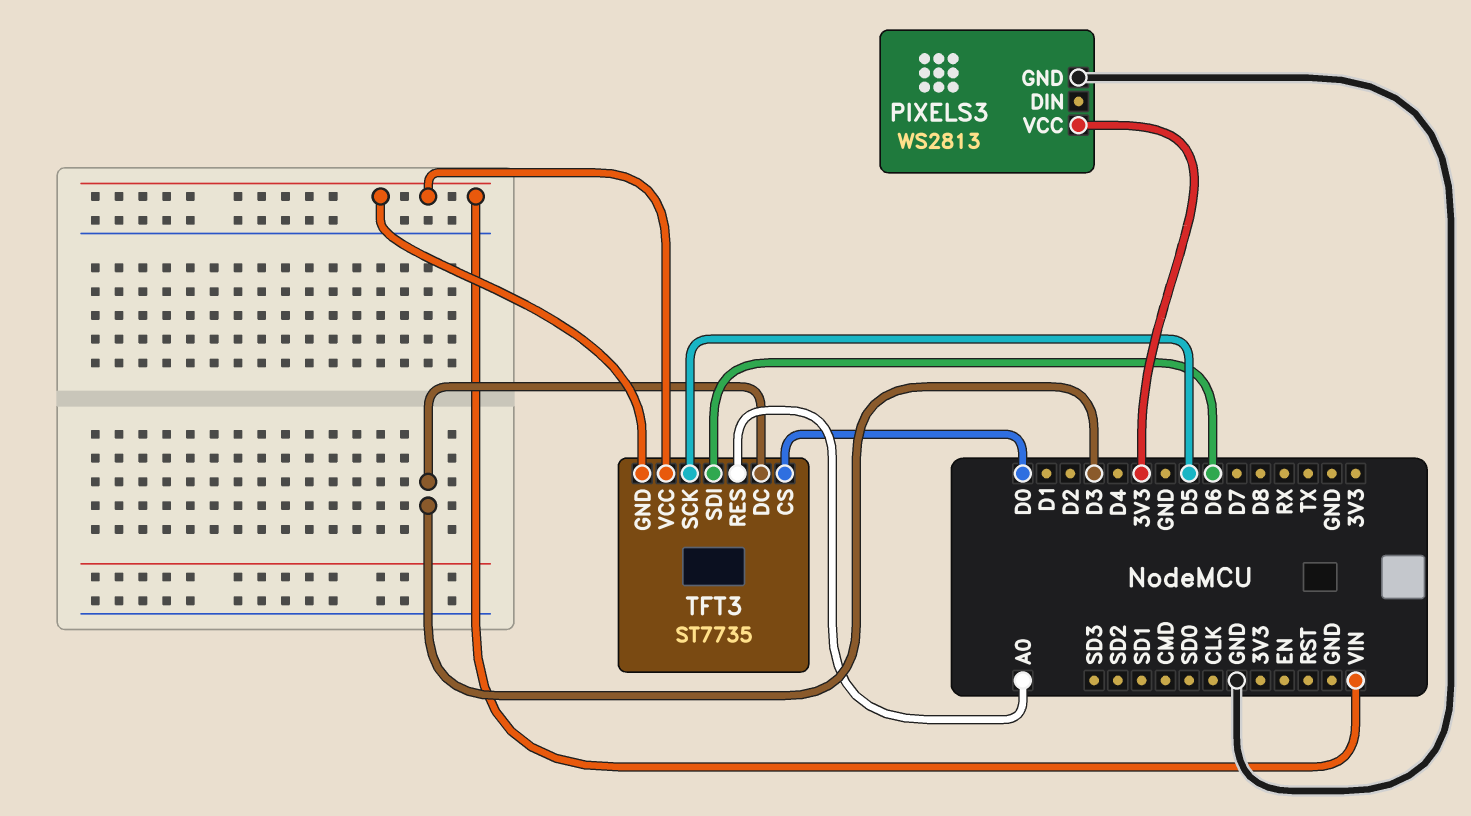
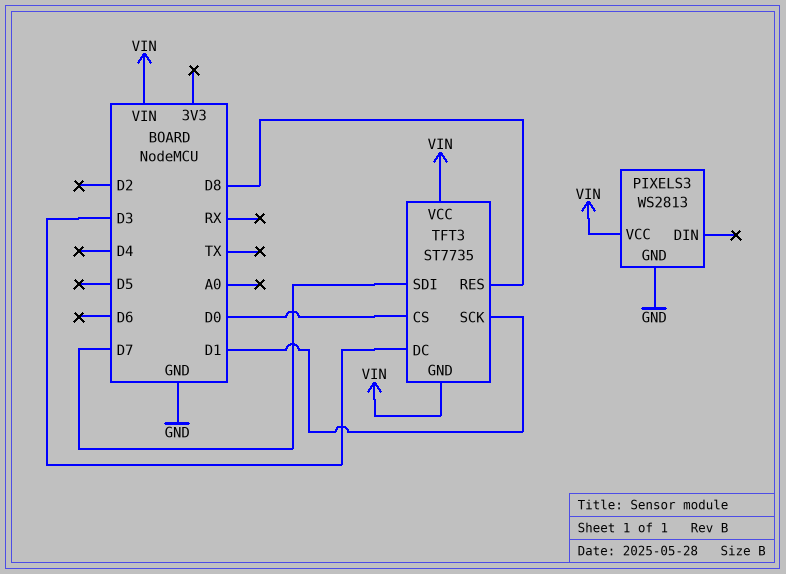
PIXELS3 pin VCC: 3V3 -> VIN
TFT3 pin RES: A0 -> D8
TFT3 pin SCK: D5 -> D1
TFT3 pin SDI: D6 -> D7

